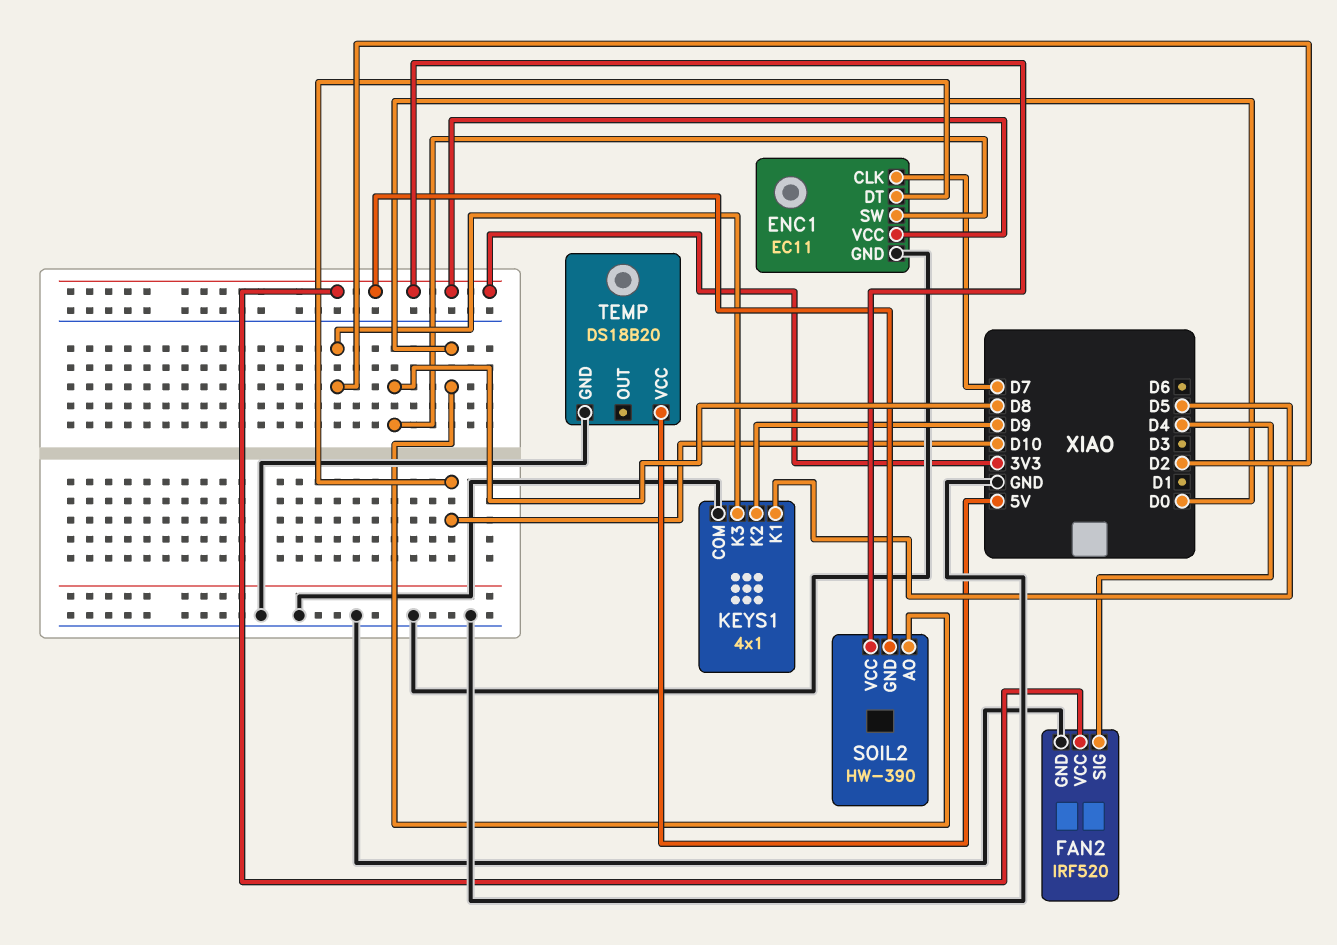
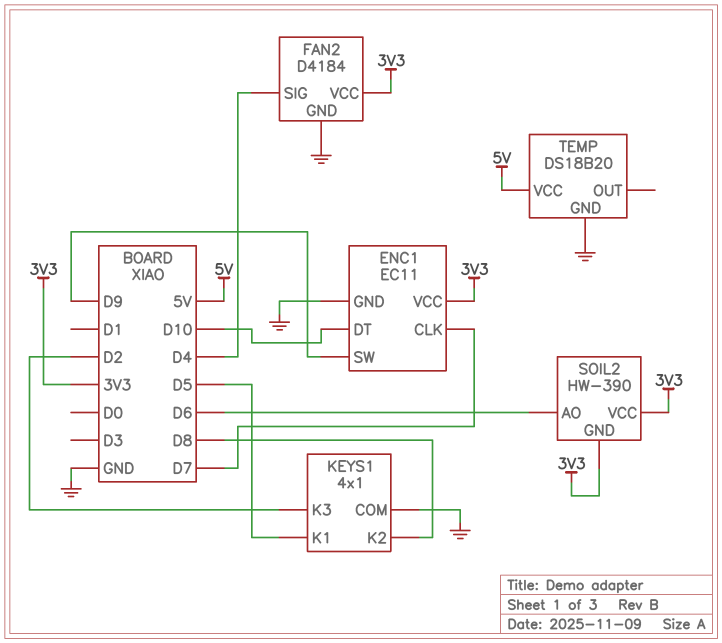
ENC1 pin SW: D8 -> D9
FAN2: IRF520 -> D4184
KEYS1 pin K2: D9 -> D8
SOIL2 pin AO: D0 -> D6

